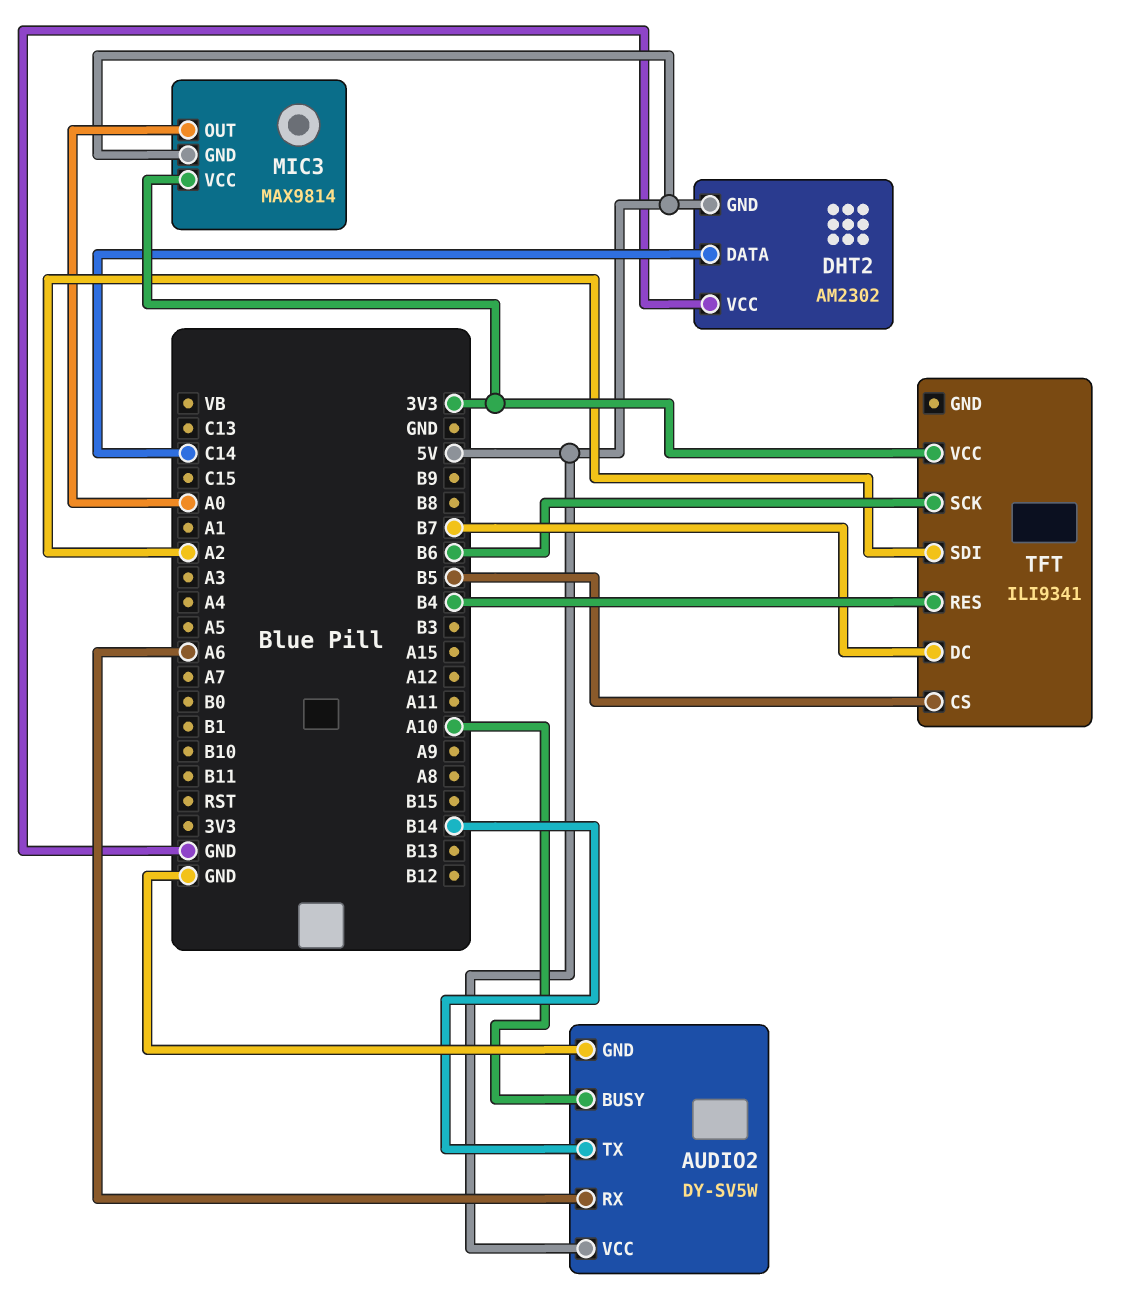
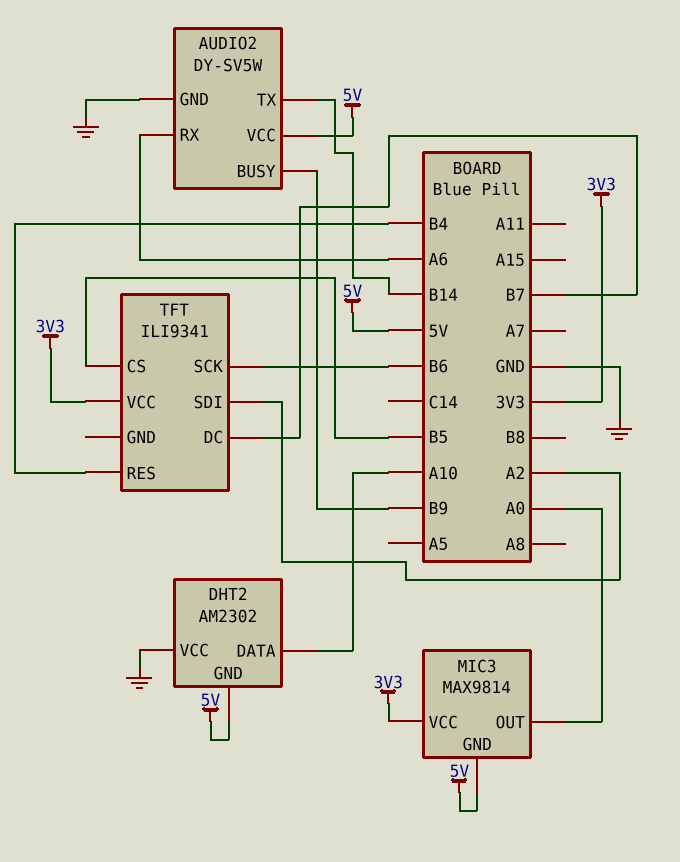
AUDIO2 pin BUSY: A10 -> B9
DHT2 pin DATA: C14 -> A10

